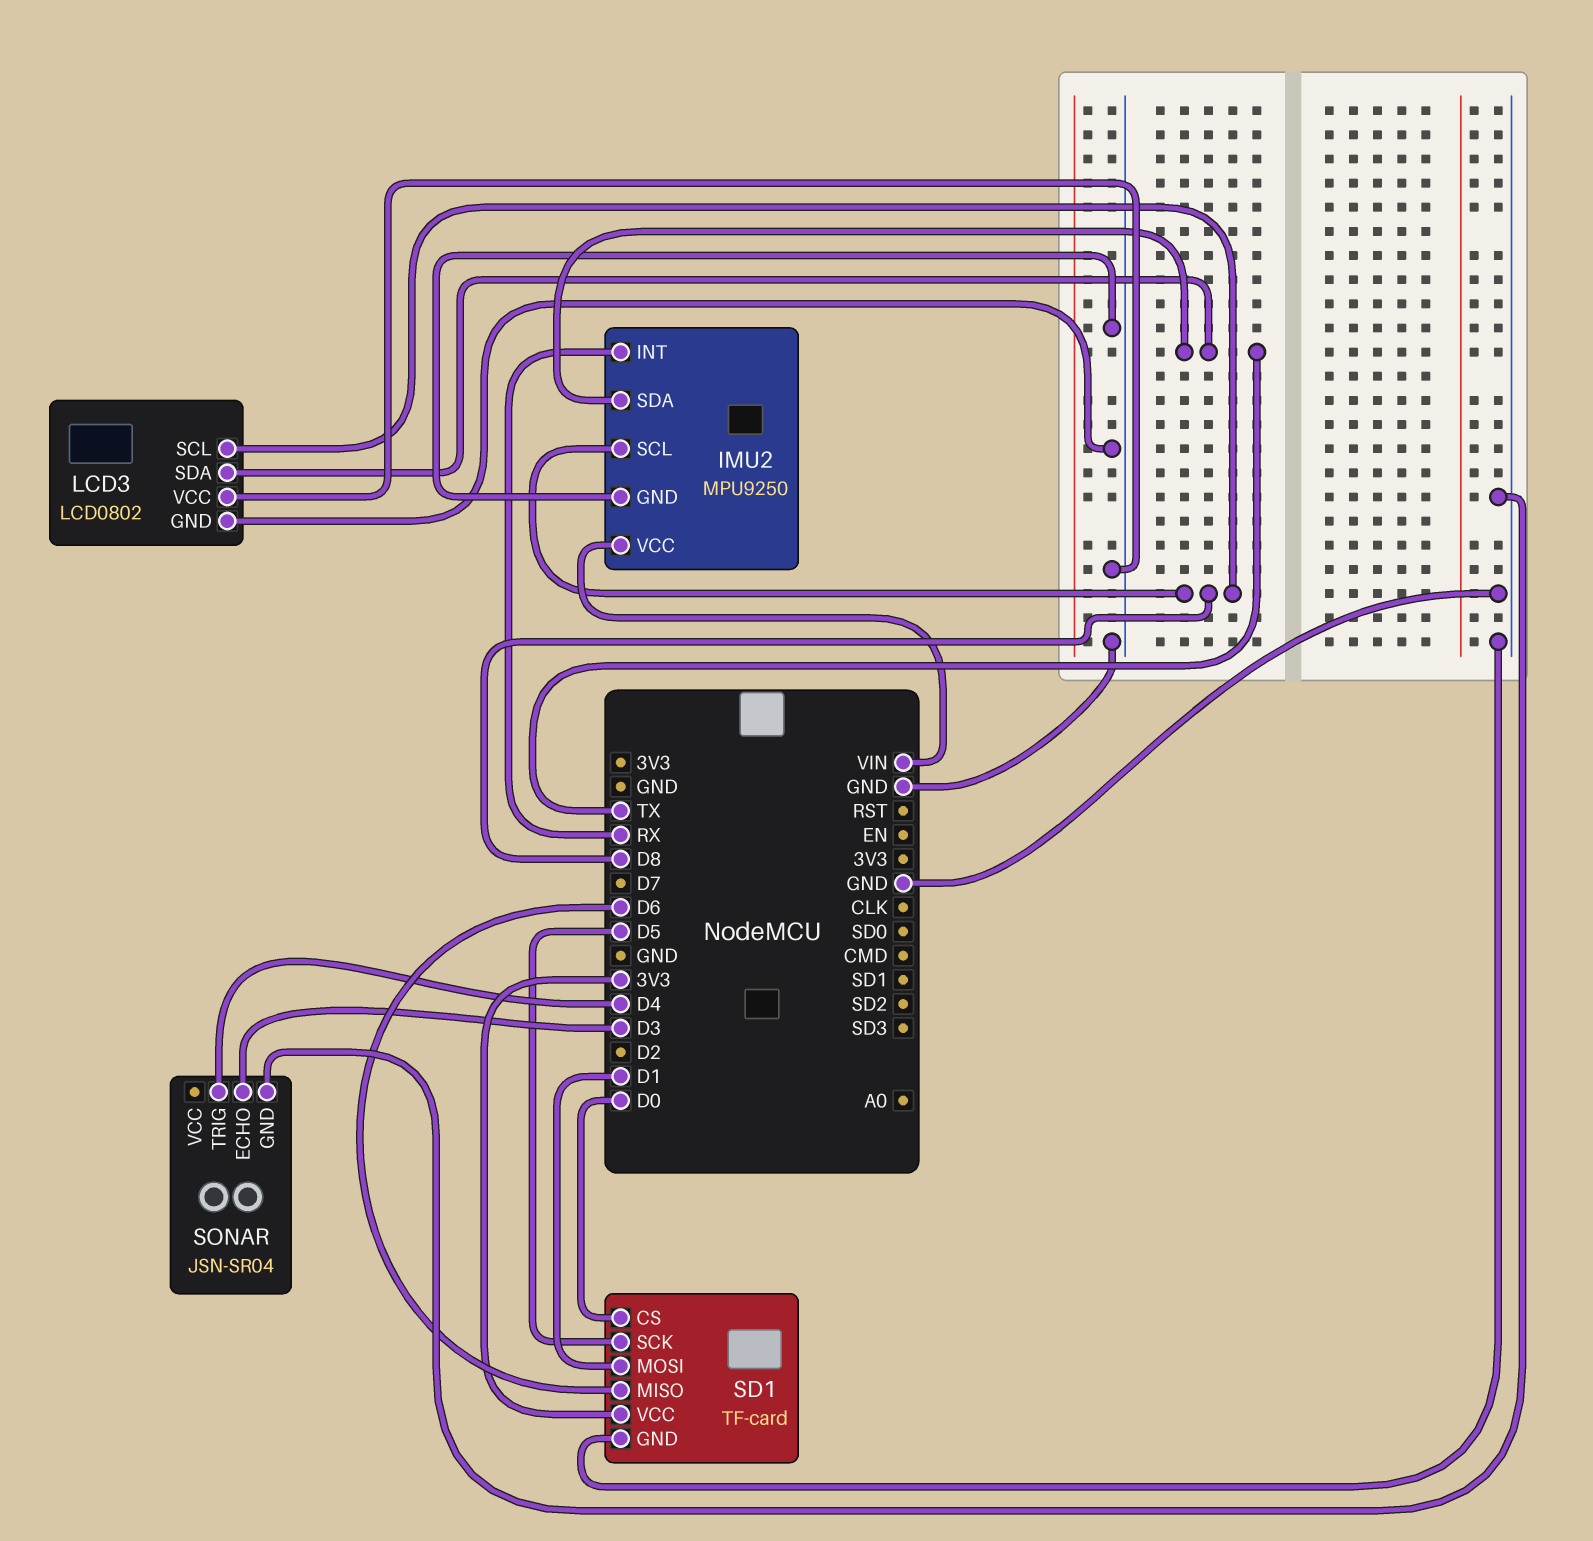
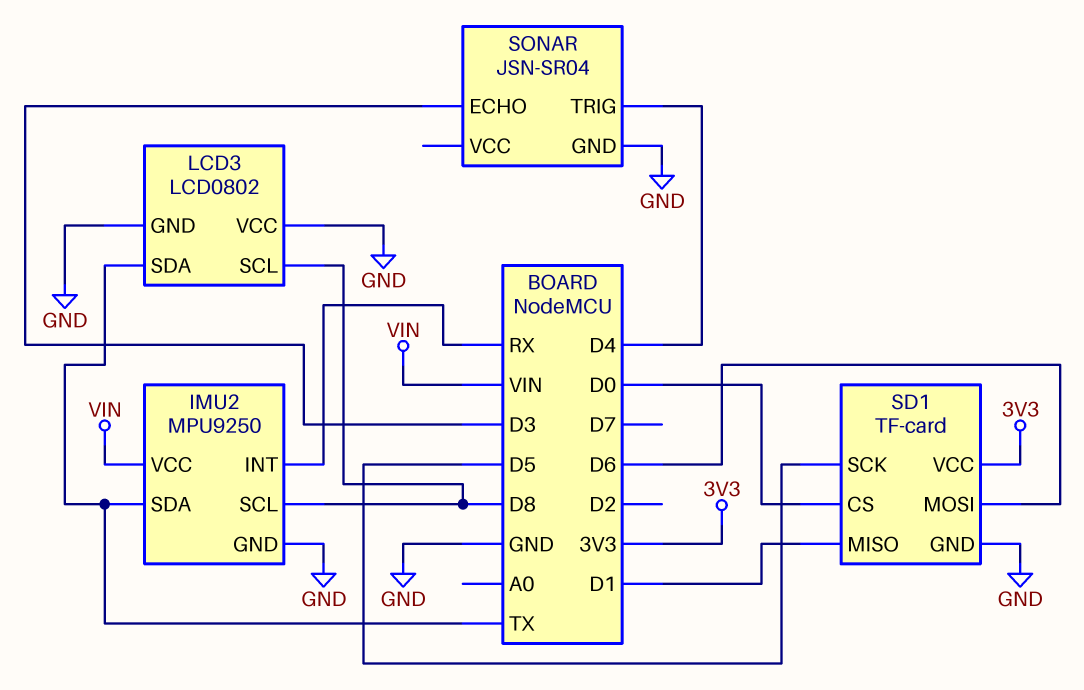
SD1 pin MISO: D6 -> D1
SD1 pin MOSI: D1 -> D6

